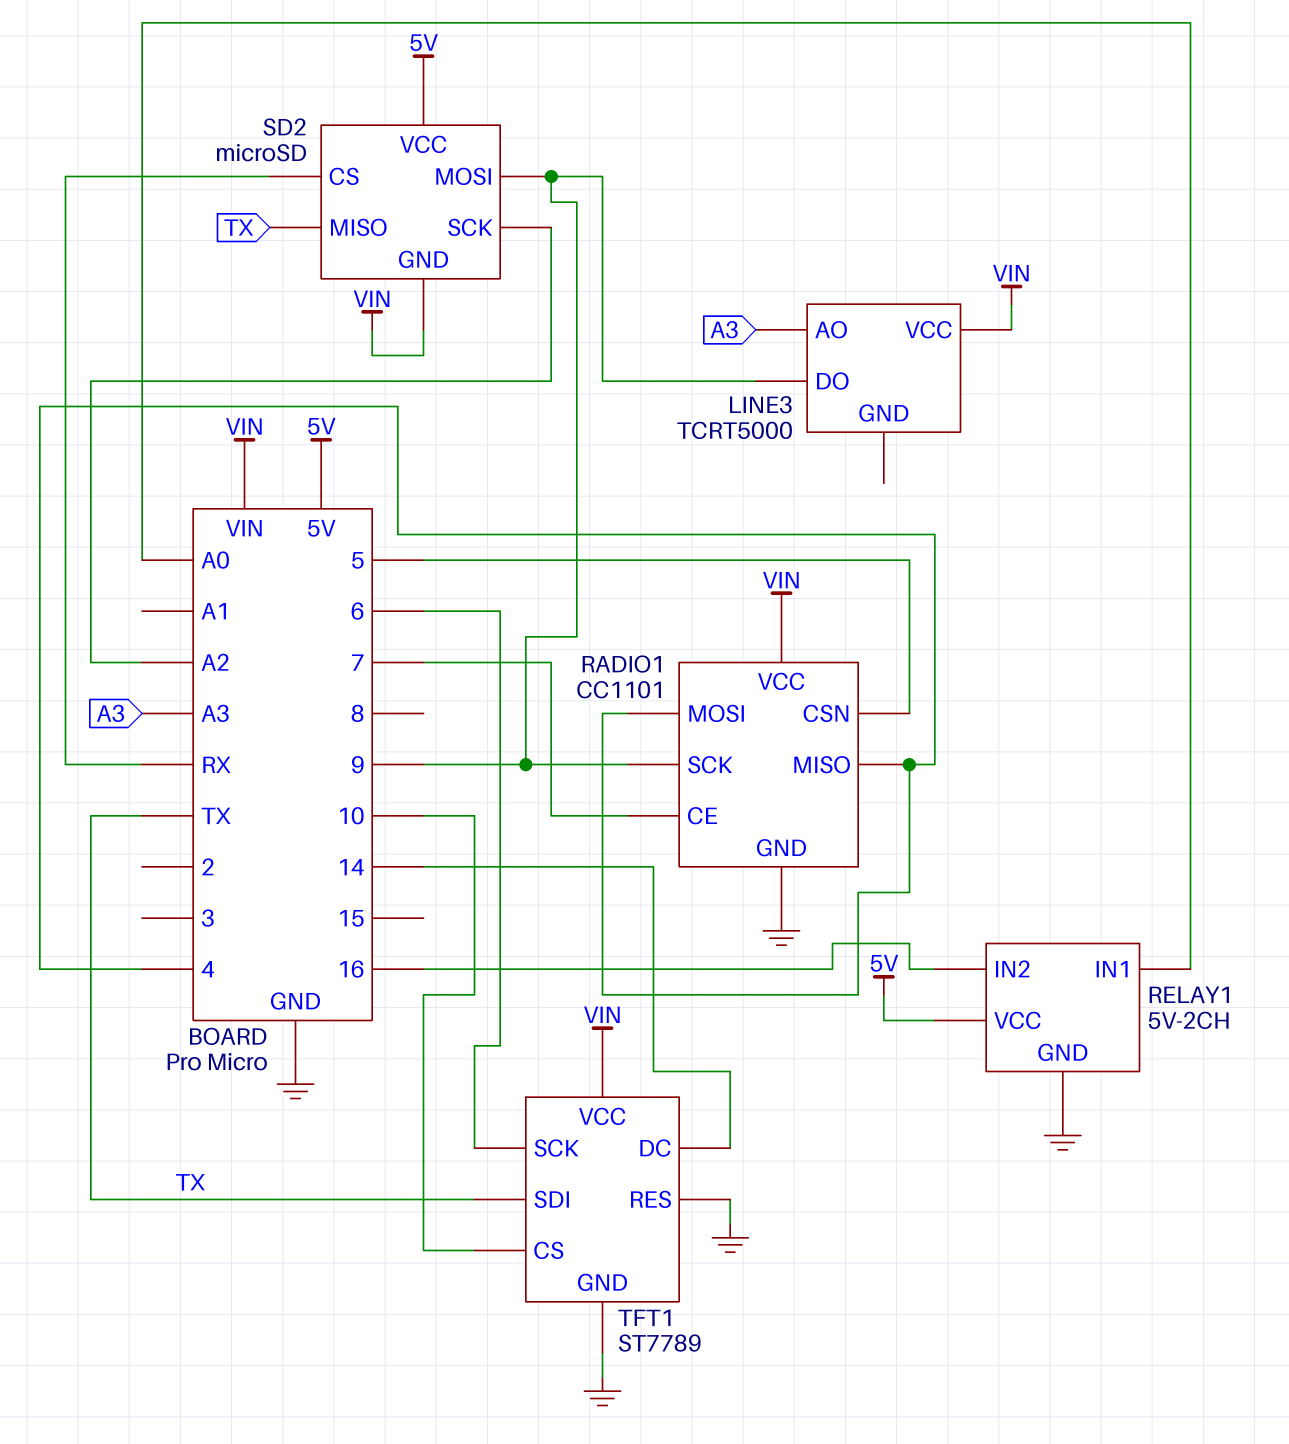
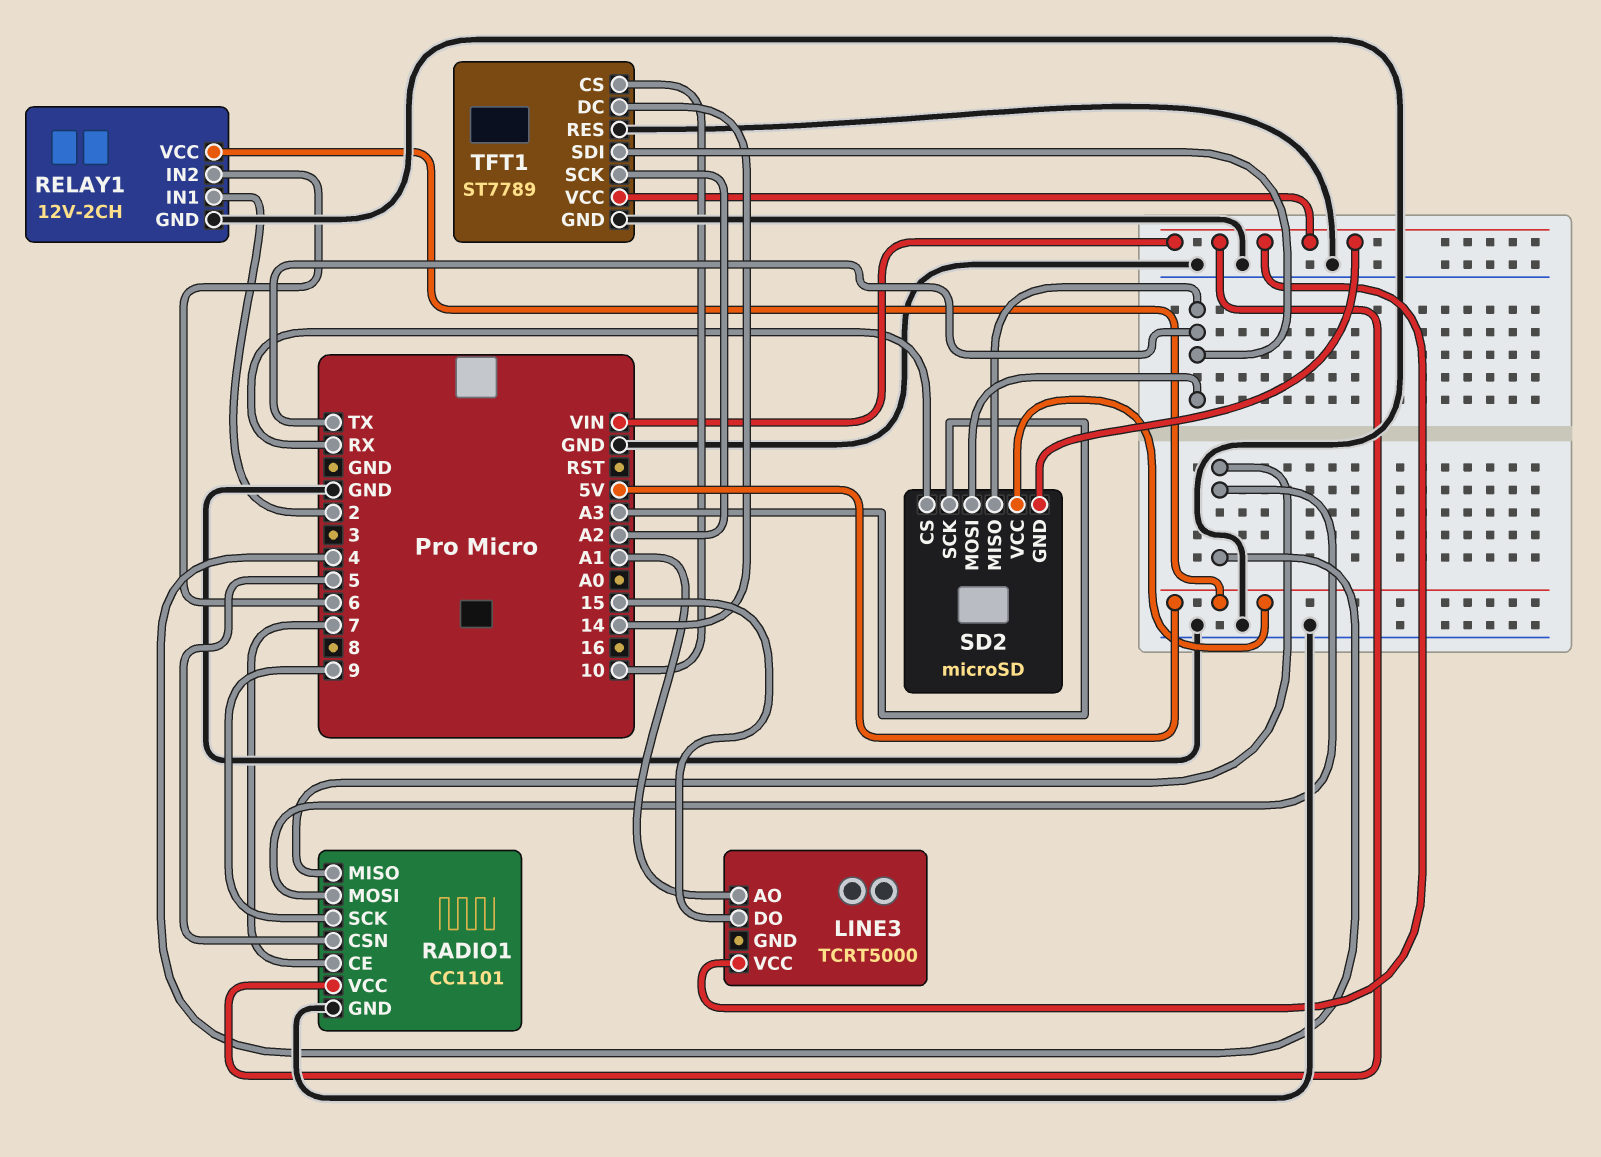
LINE3 pin AO: A3 -> A1
LINE3 pin DO: 9 -> 15
RELAY1: 5V-2CH -> 12V-2CH
RELAY1 pin IN1: A0 -> 2
RELAY1 pin IN2: 16 -> 6
SD2 pin MOSI: 9 -> TX
SD2 pin SCK: A2 -> A3
TFT1 pin SCK: 6 -> A2

